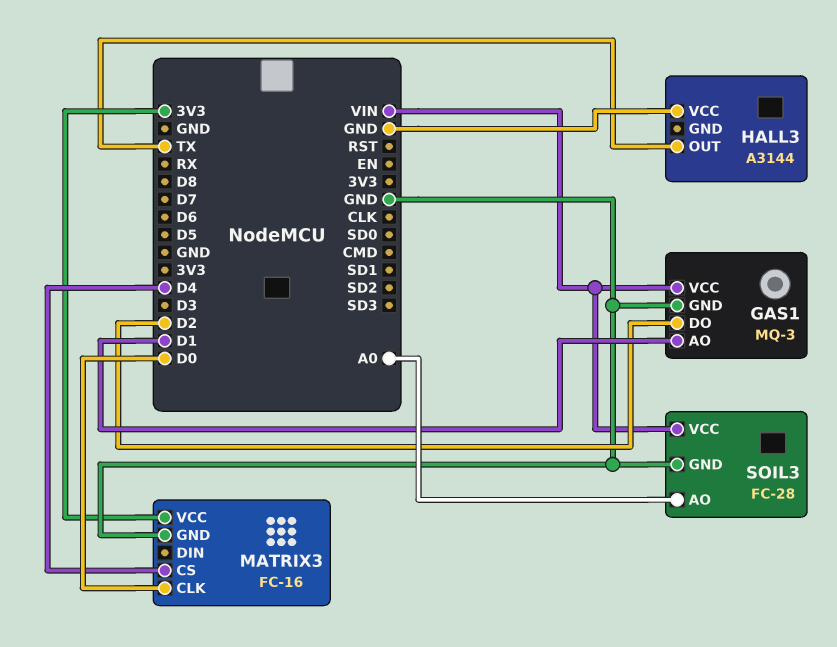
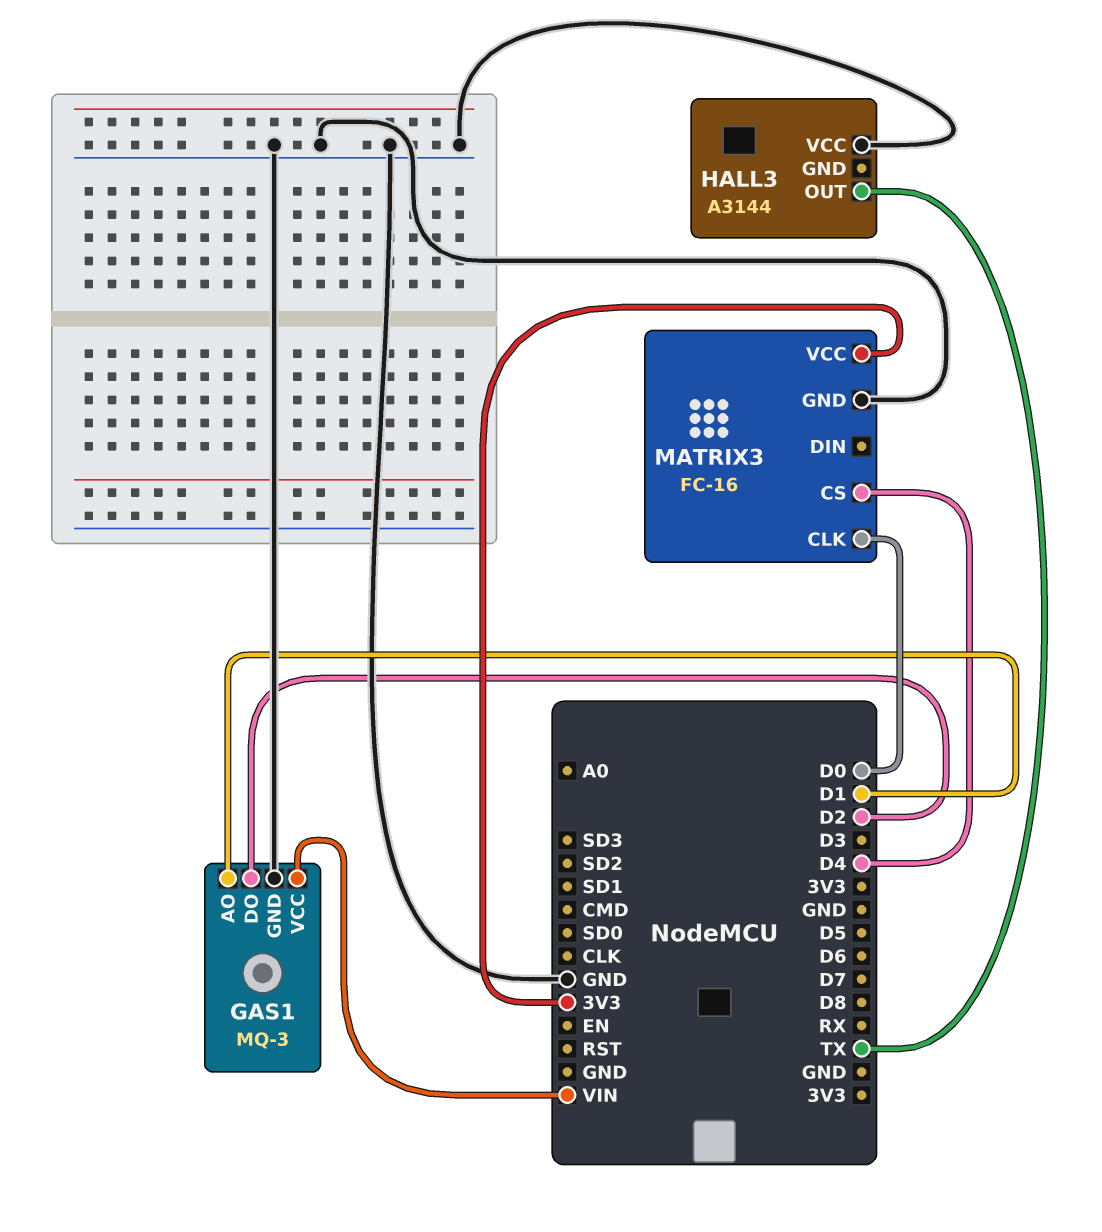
SOIL3: FC-28 -> none
SOIL3 pin AO: A0 -> none
SOIL3 pin GND: GND -> none
SOIL3 pin VCC: VIN -> none

